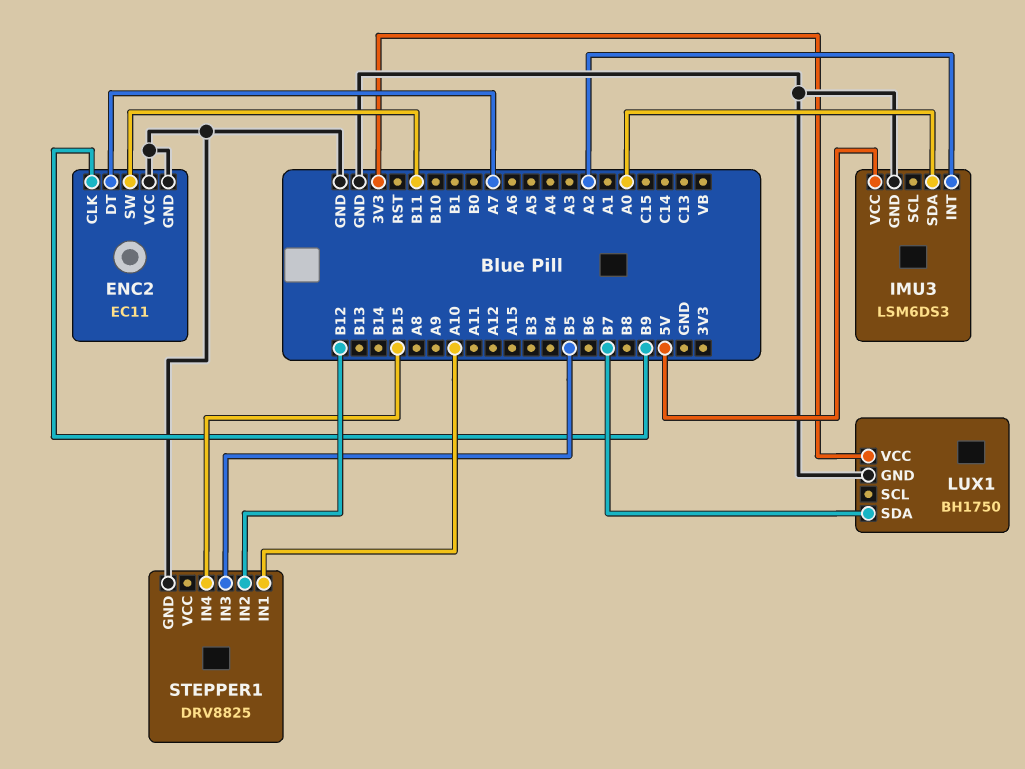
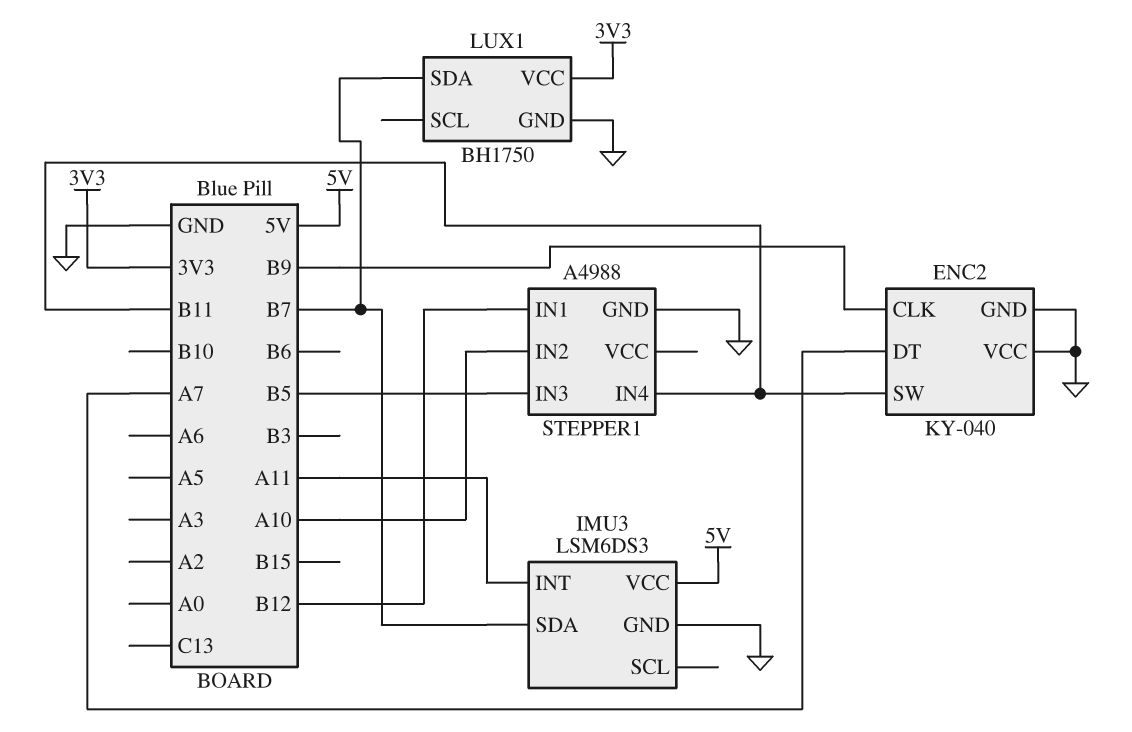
ENC2: EC11 -> KY-040
IMU3 pin INT: A2 -> A11
IMU3 pin SDA: A0 -> B7
STEPPER1: DRV8825 -> A4988
STEPPER1 pin IN1: A10 -> B12
STEPPER1 pin IN2: B12 -> A10
STEPPER1 pin IN4: B15 -> B11

